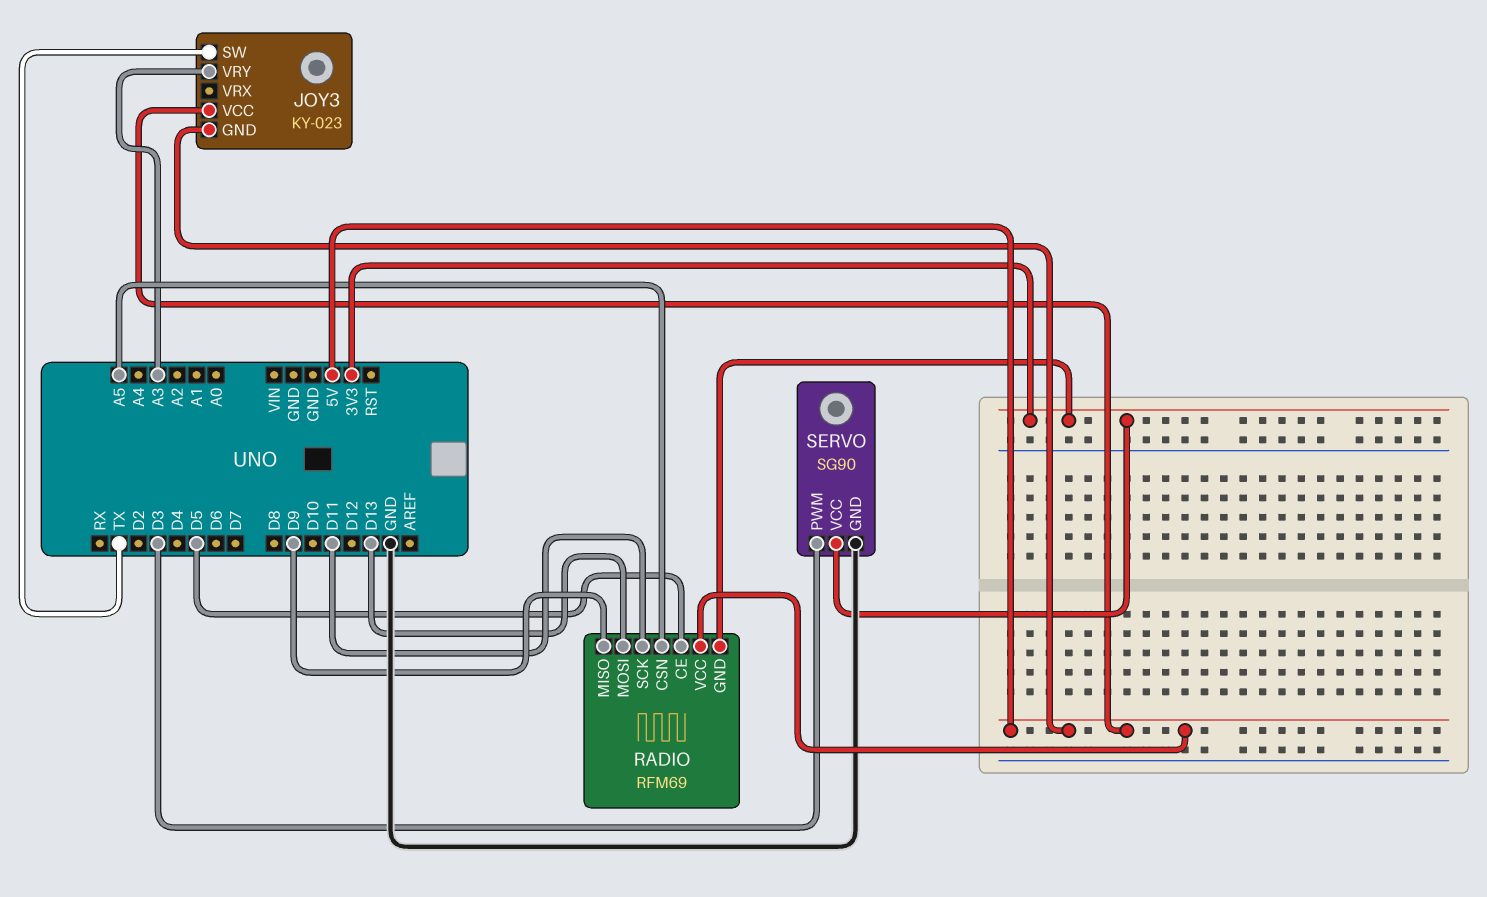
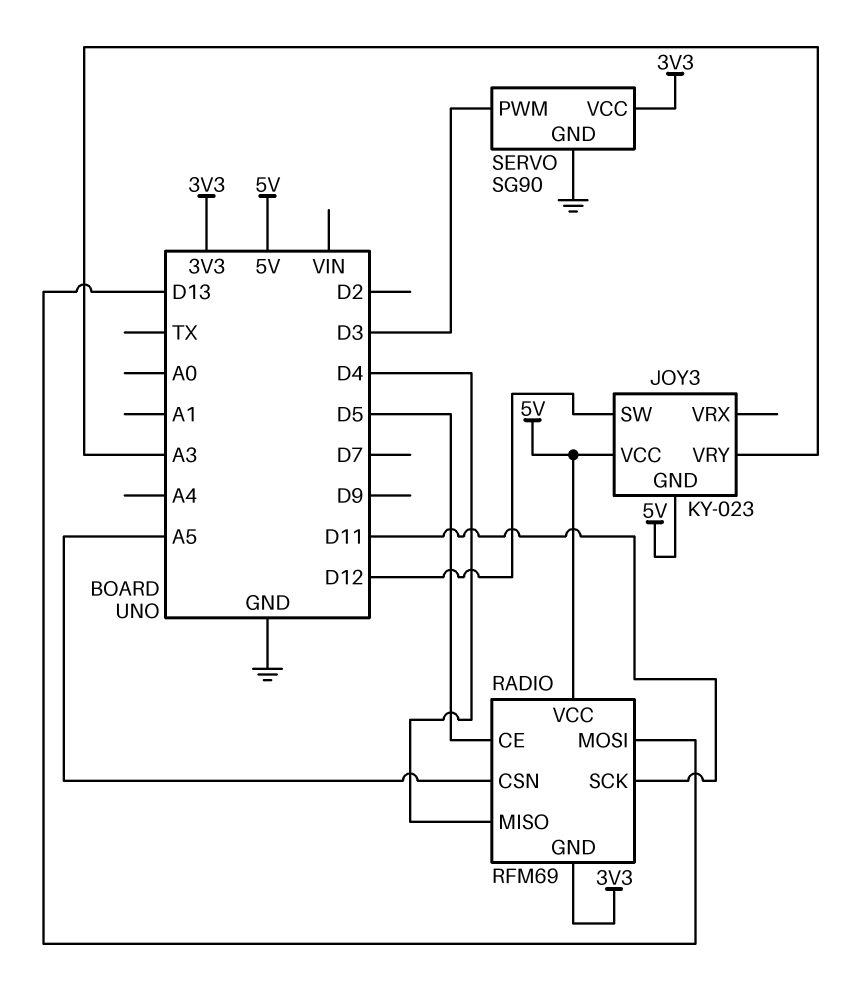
JOY3 pin SW: TX -> D12
RADIO pin MISO: D9 -> D4

